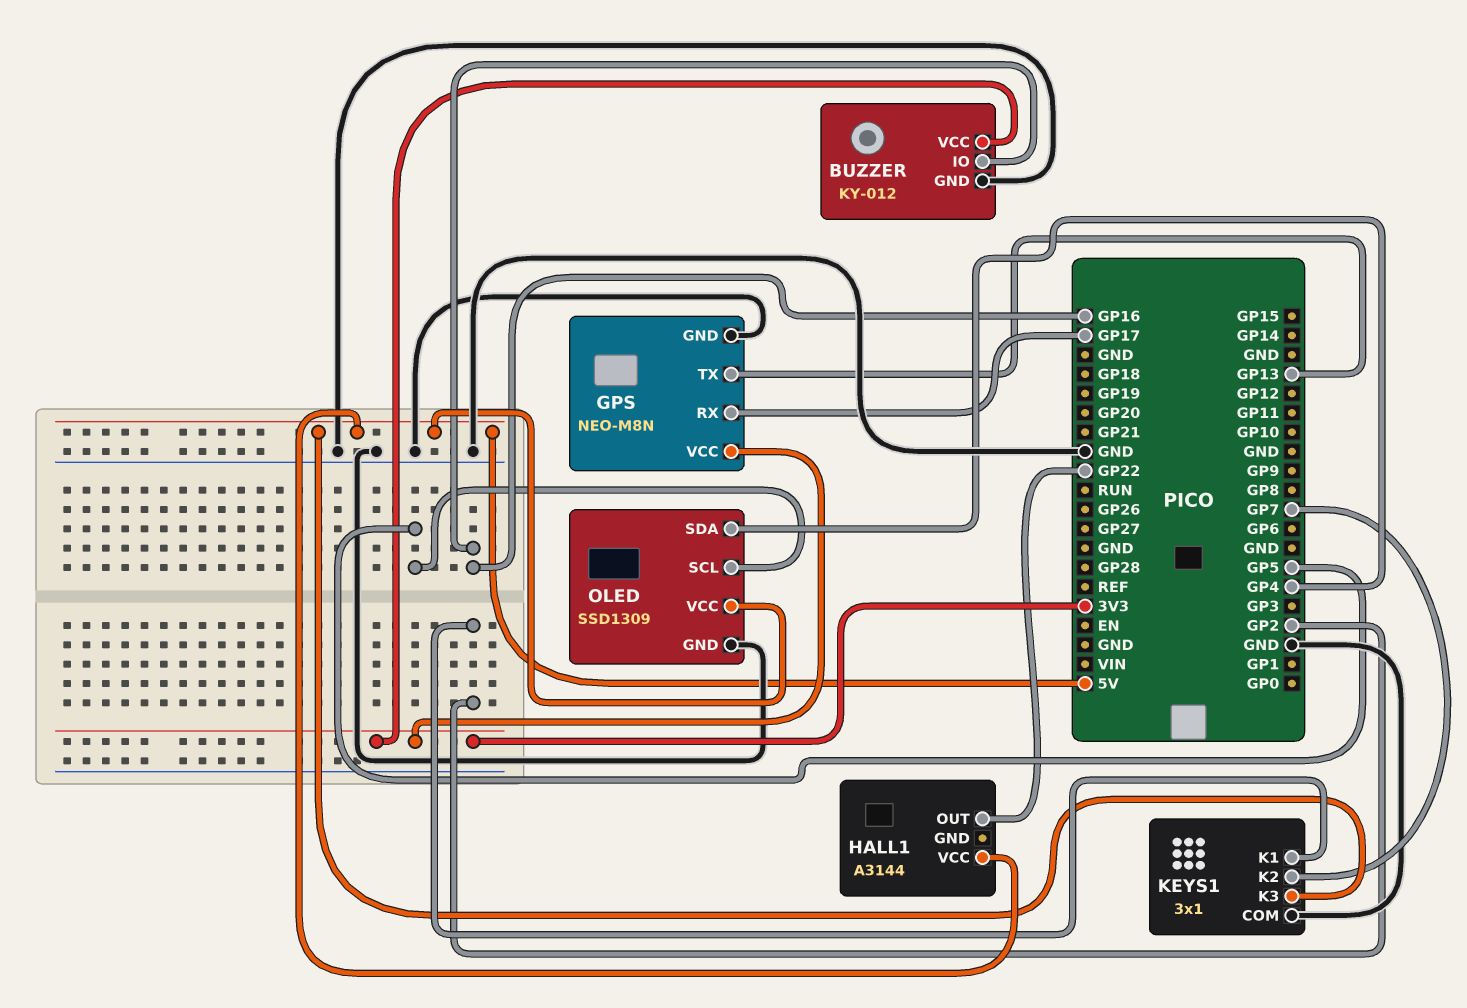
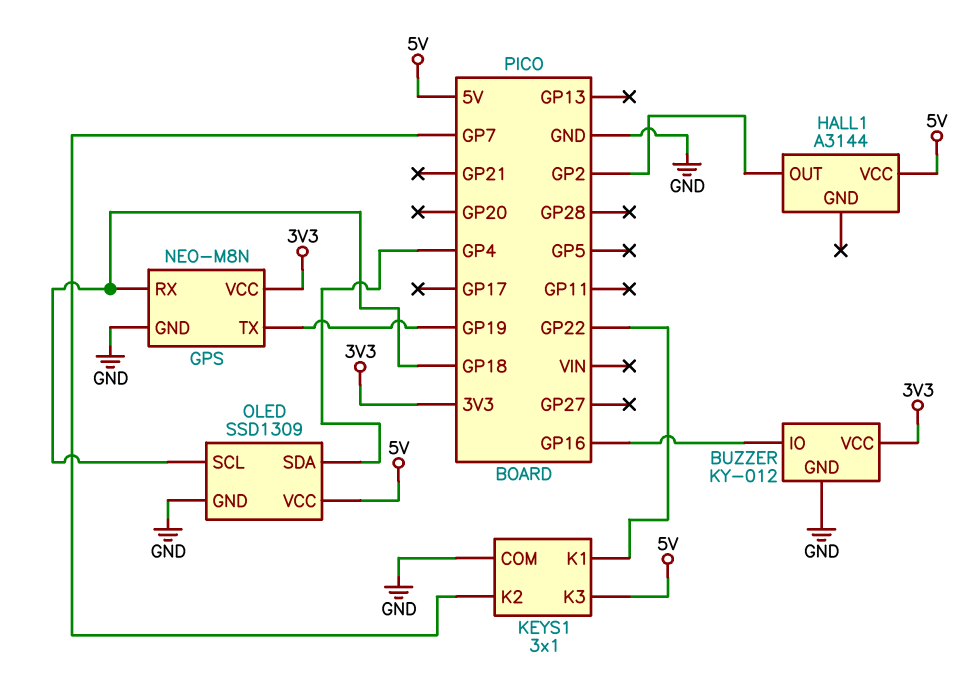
GPS pin RX: GP17 -> GP18
GPS pin TX: GP13 -> GP19
HALL1 pin OUT: GP22 -> GP2
KEYS1 pin K1: GP2 -> GP22
OLED pin SCL: GP5 -> GP18

